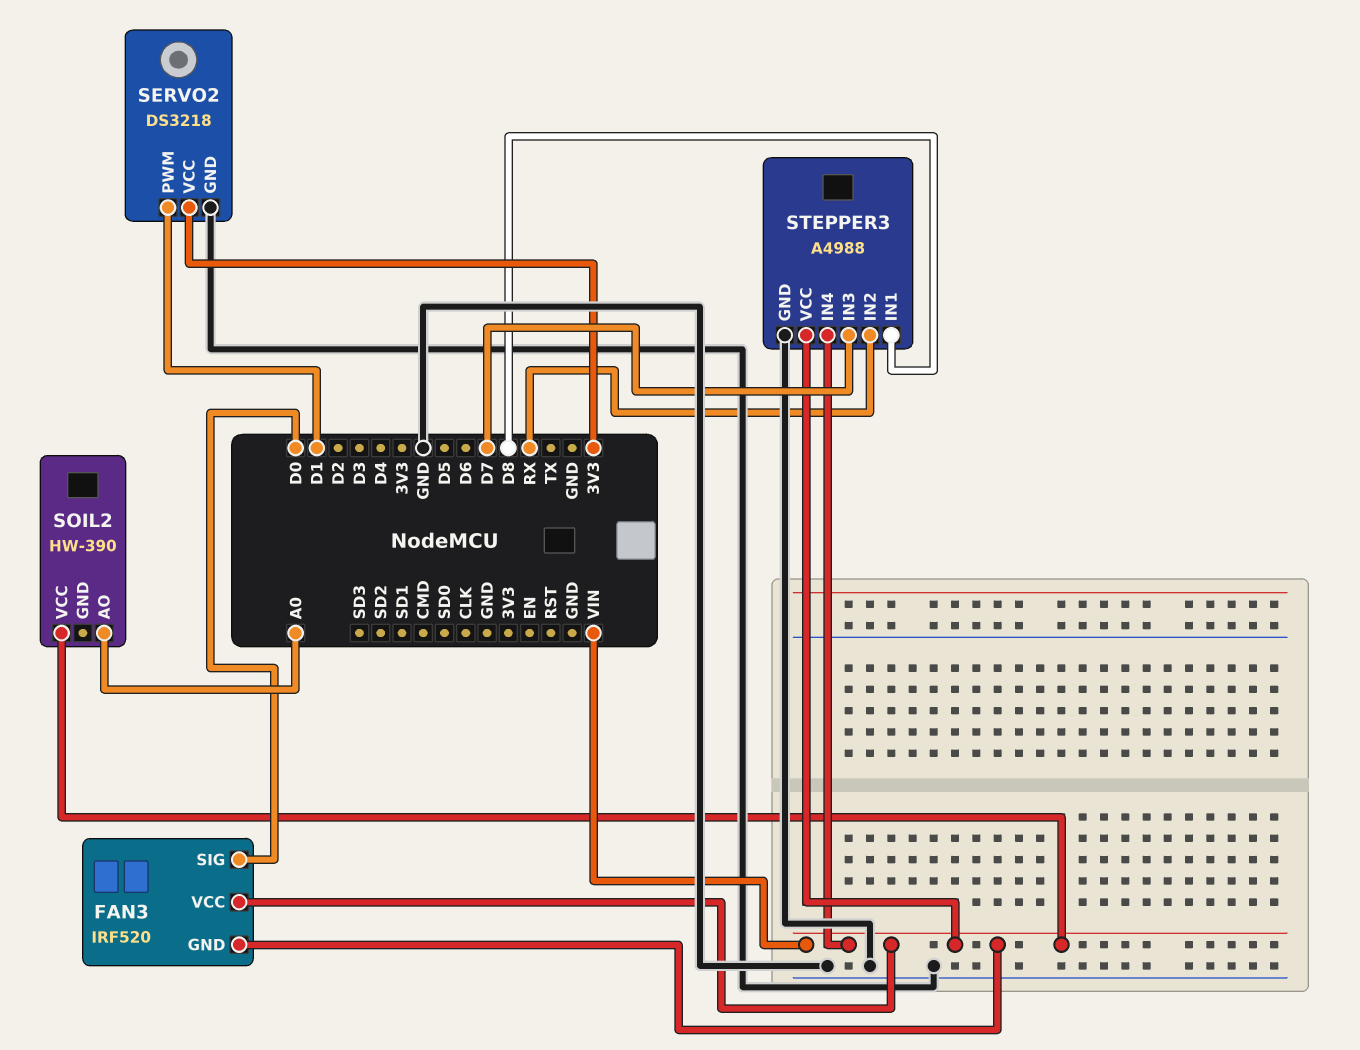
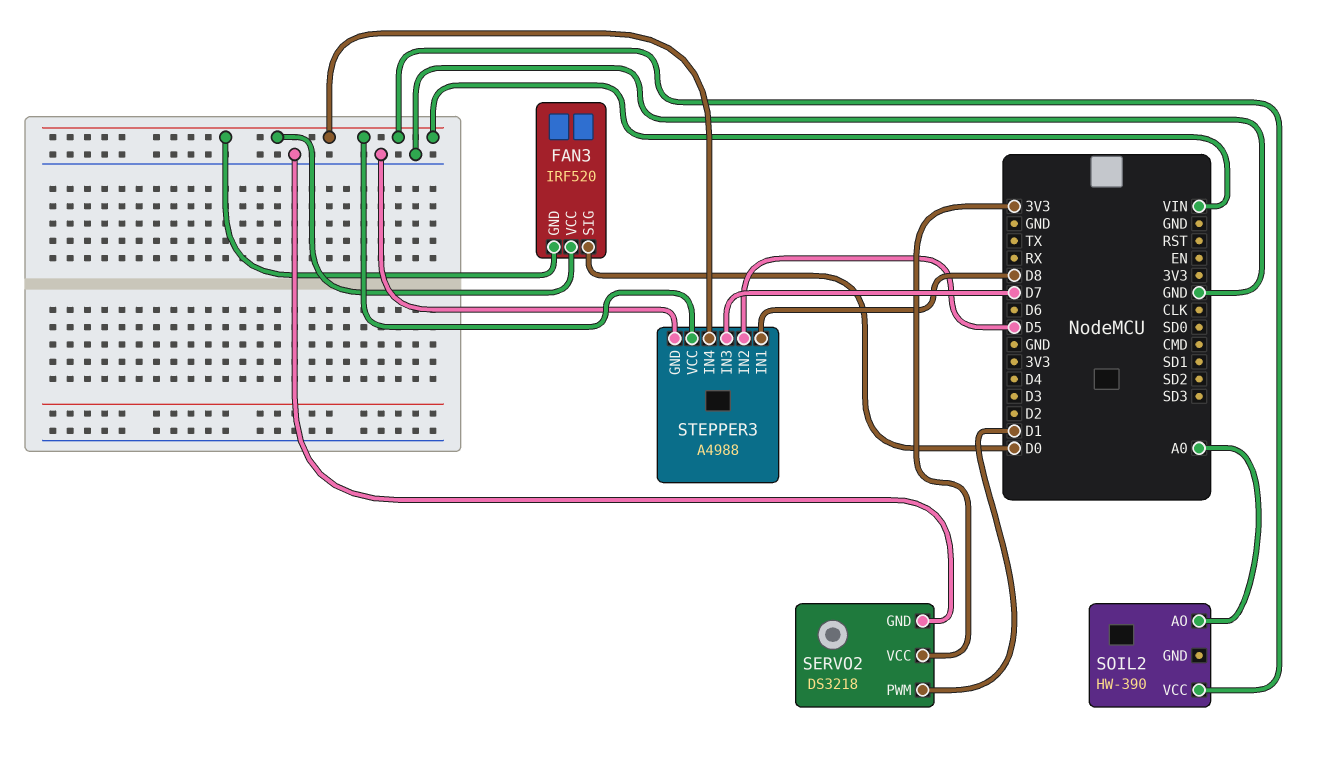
STEPPER3 pin IN2: RX -> D5

